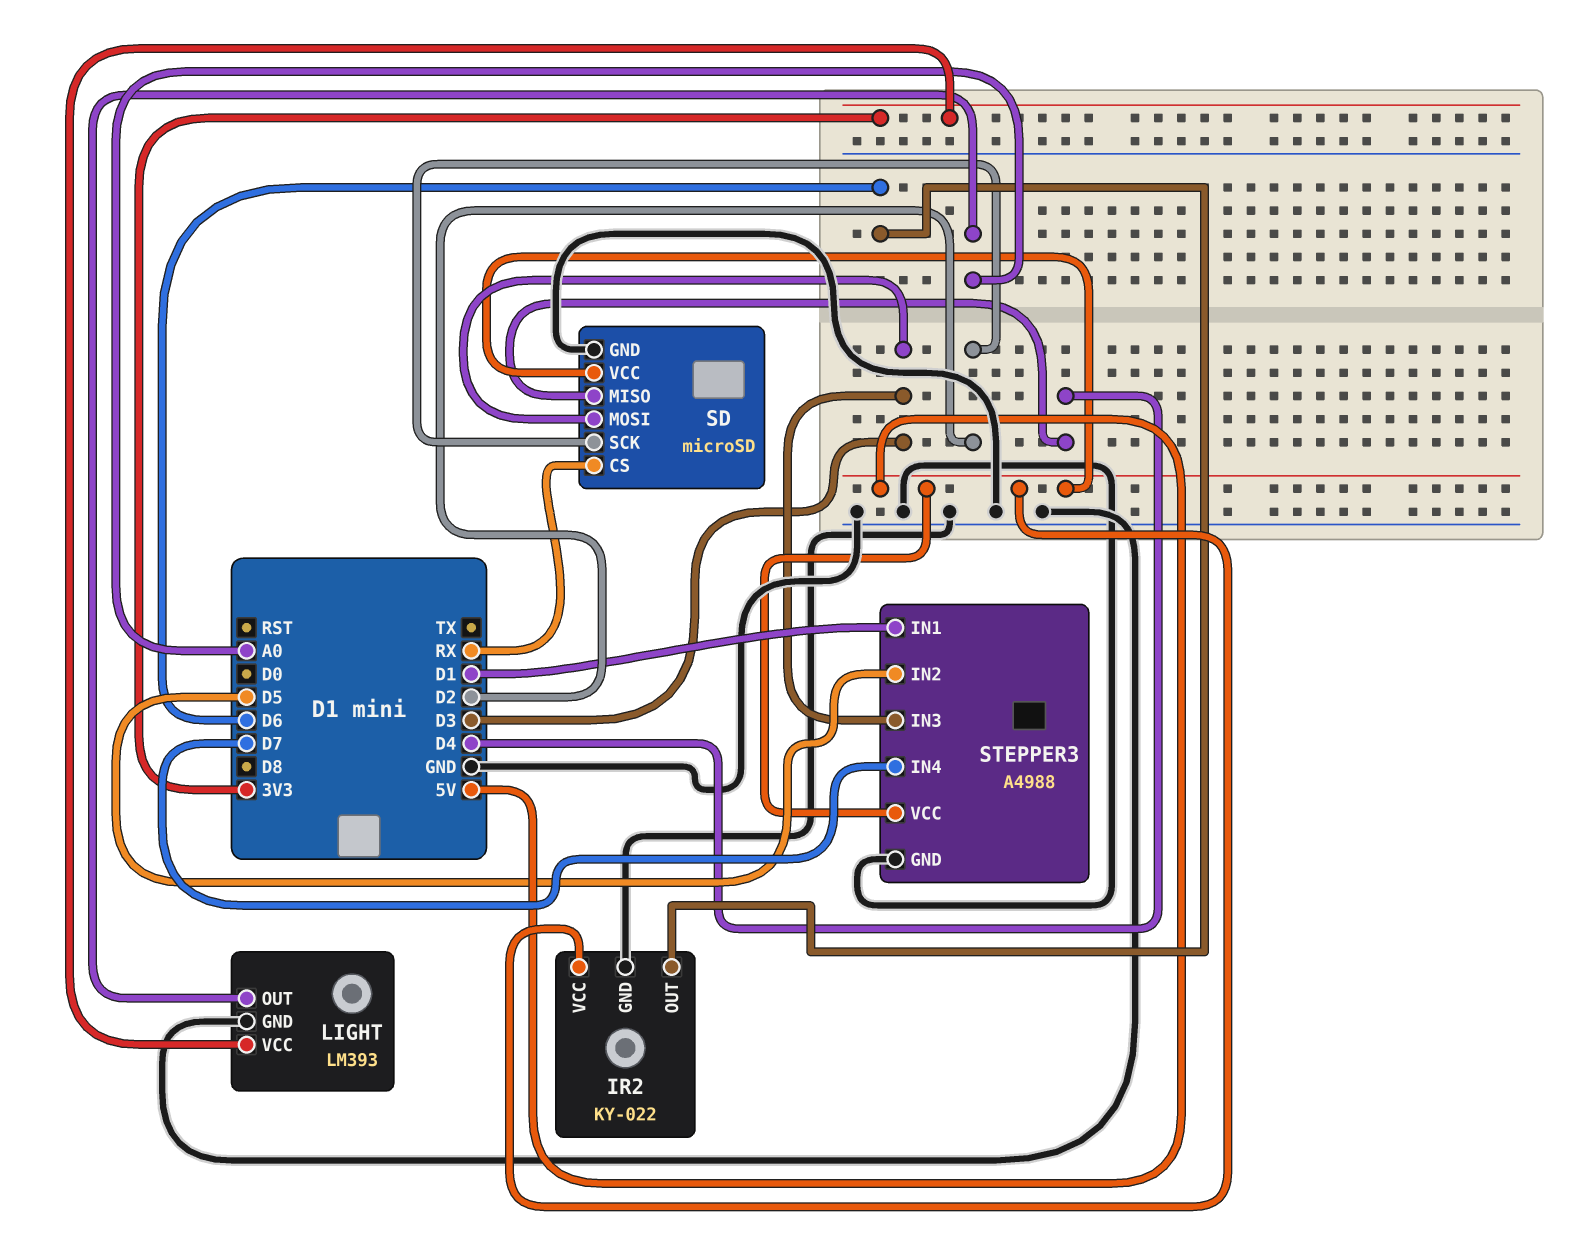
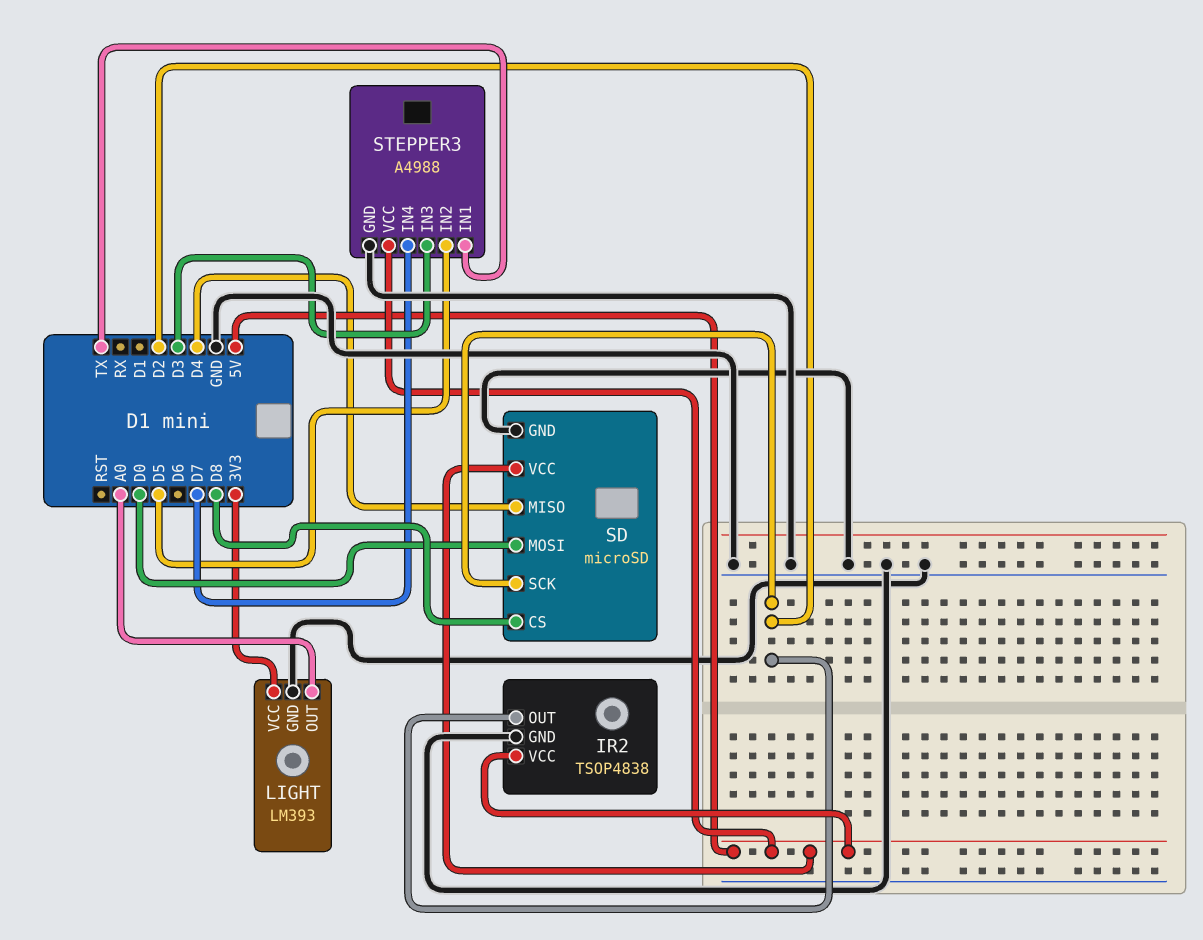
IR2: KY-022 -> TSOP4838
IR2 pin OUT: D6 -> D2
SD pin CS: RX -> D8
SD pin MOSI: D3 -> D0
STEPPER3 pin IN1: D1 -> TX

